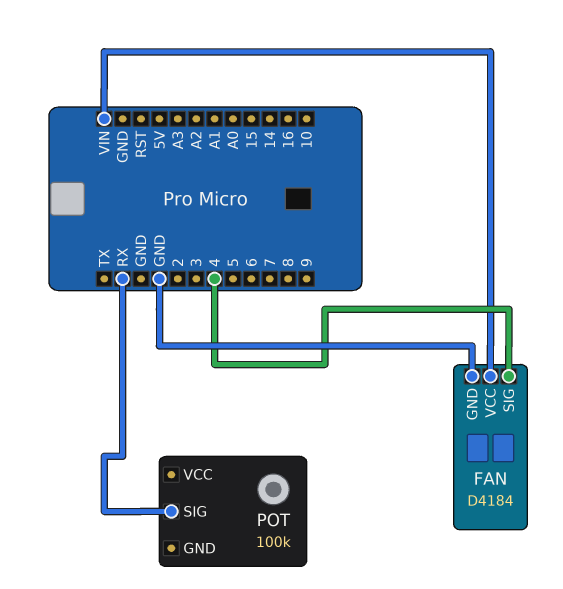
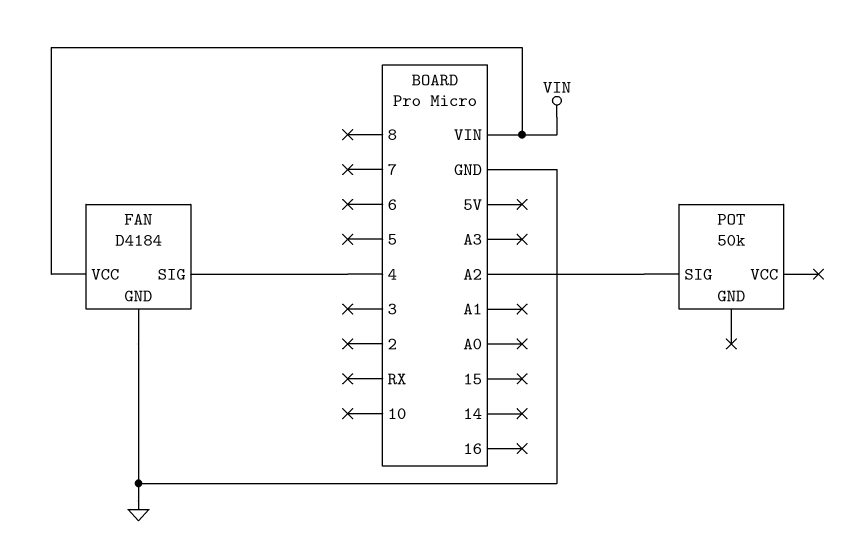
POT: 100k -> 50k
POT pin SIG: RX -> A2

